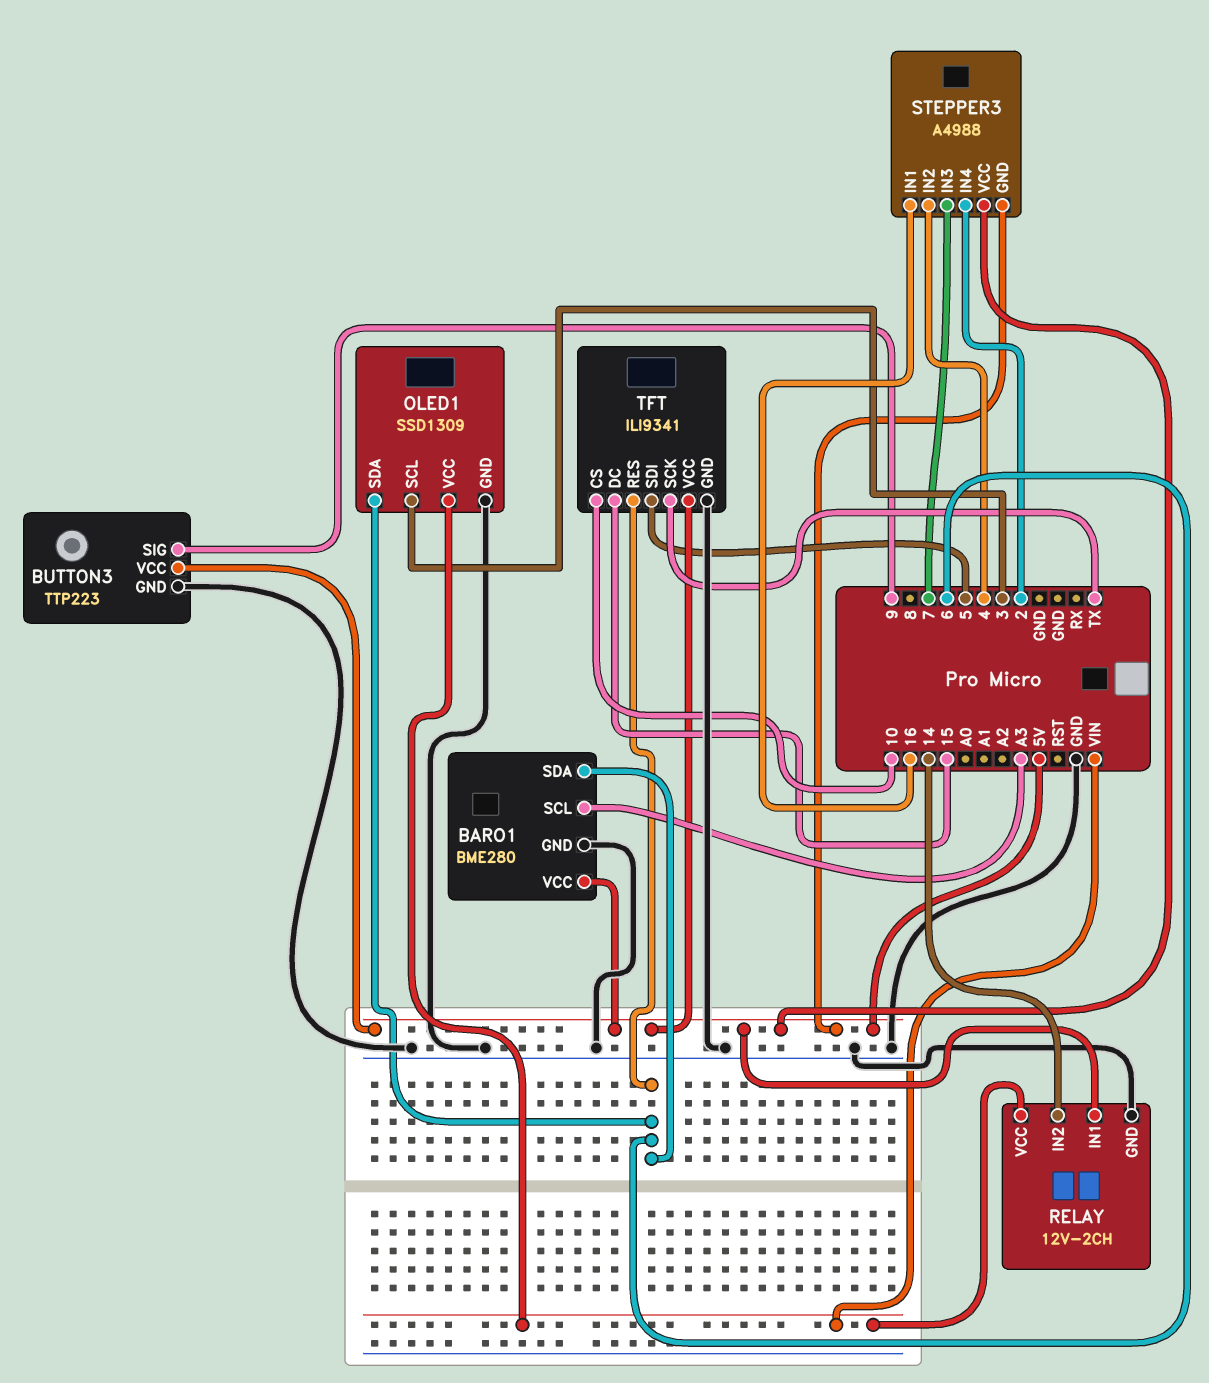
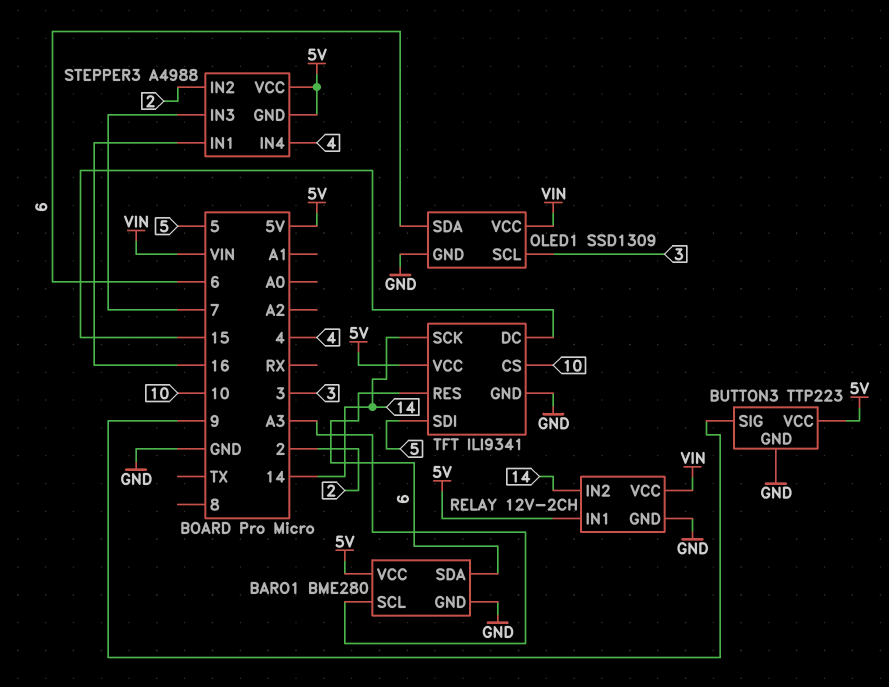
STEPPER3 pin IN2: 4 -> 2
STEPPER3 pin IN4: 2 -> 4
TFT pin SCK: TX -> 14

